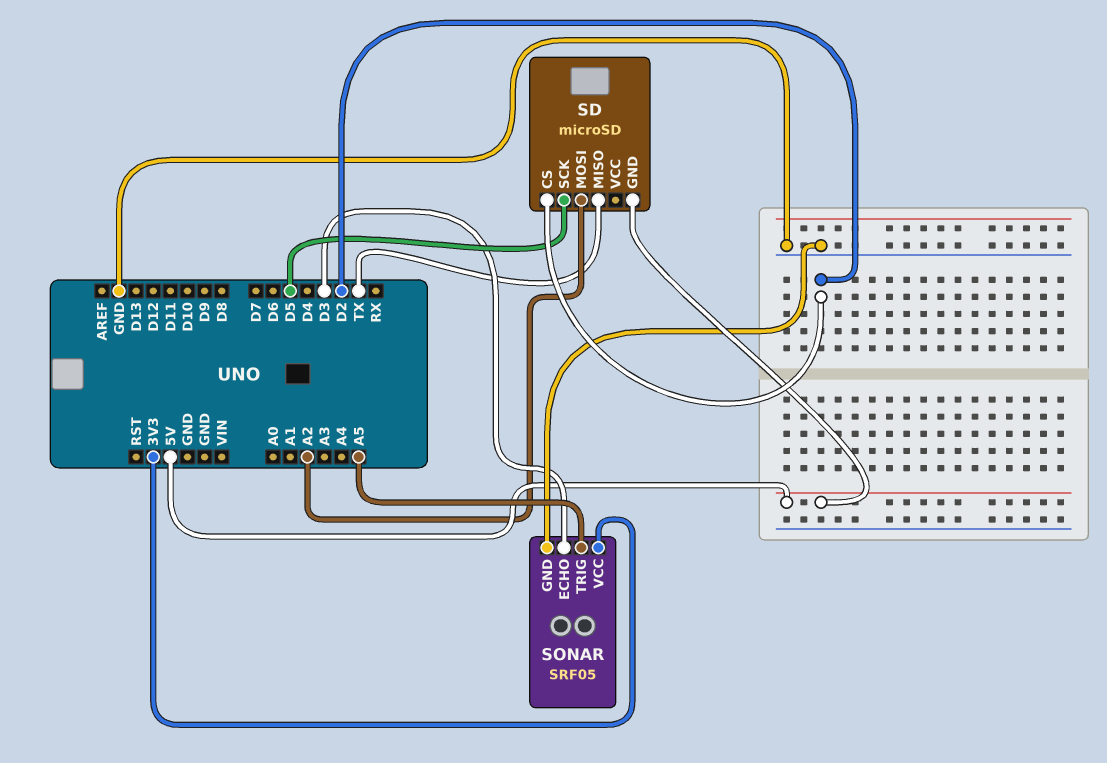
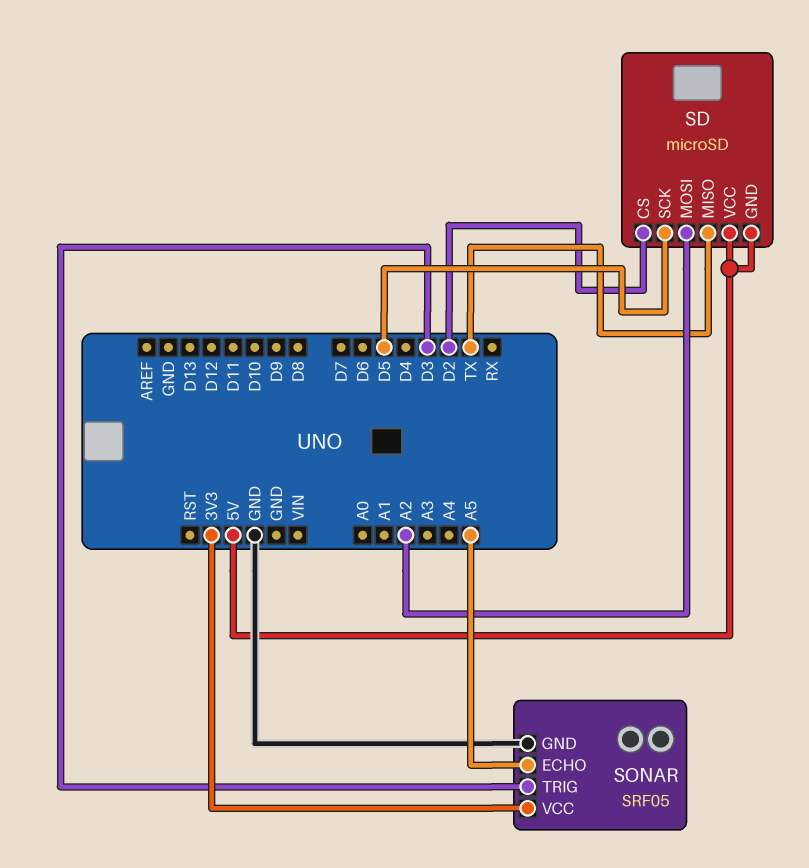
SD pin VCC: none -> 5V
SONAR pin ECHO: D3 -> A5
SONAR pin TRIG: A5 -> D3

